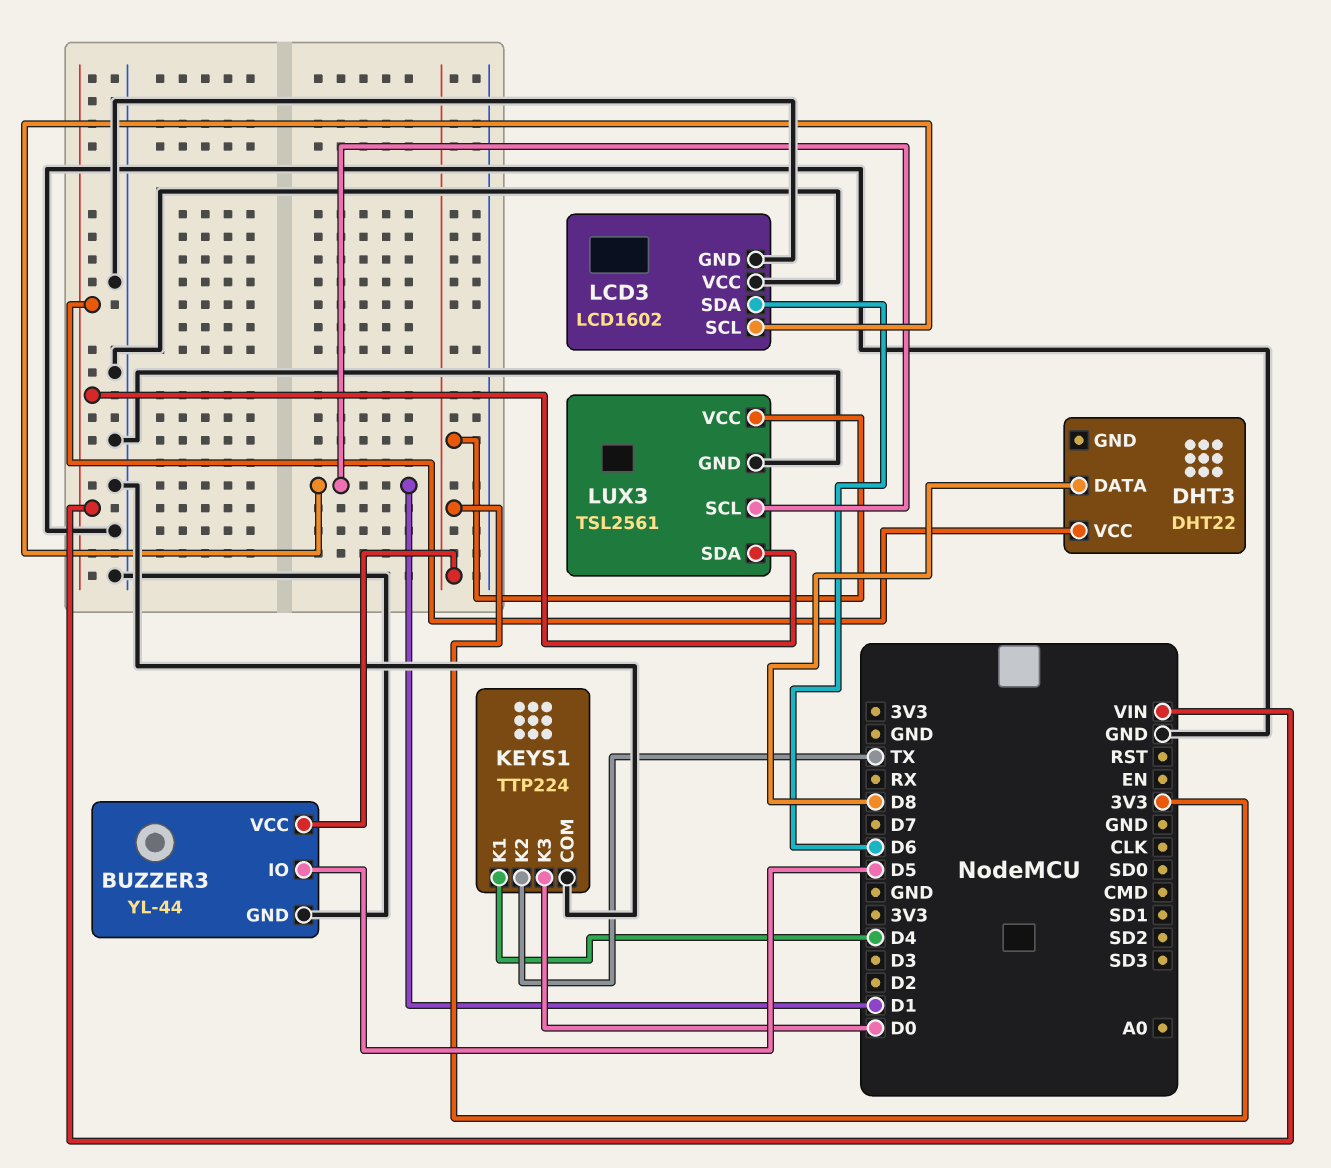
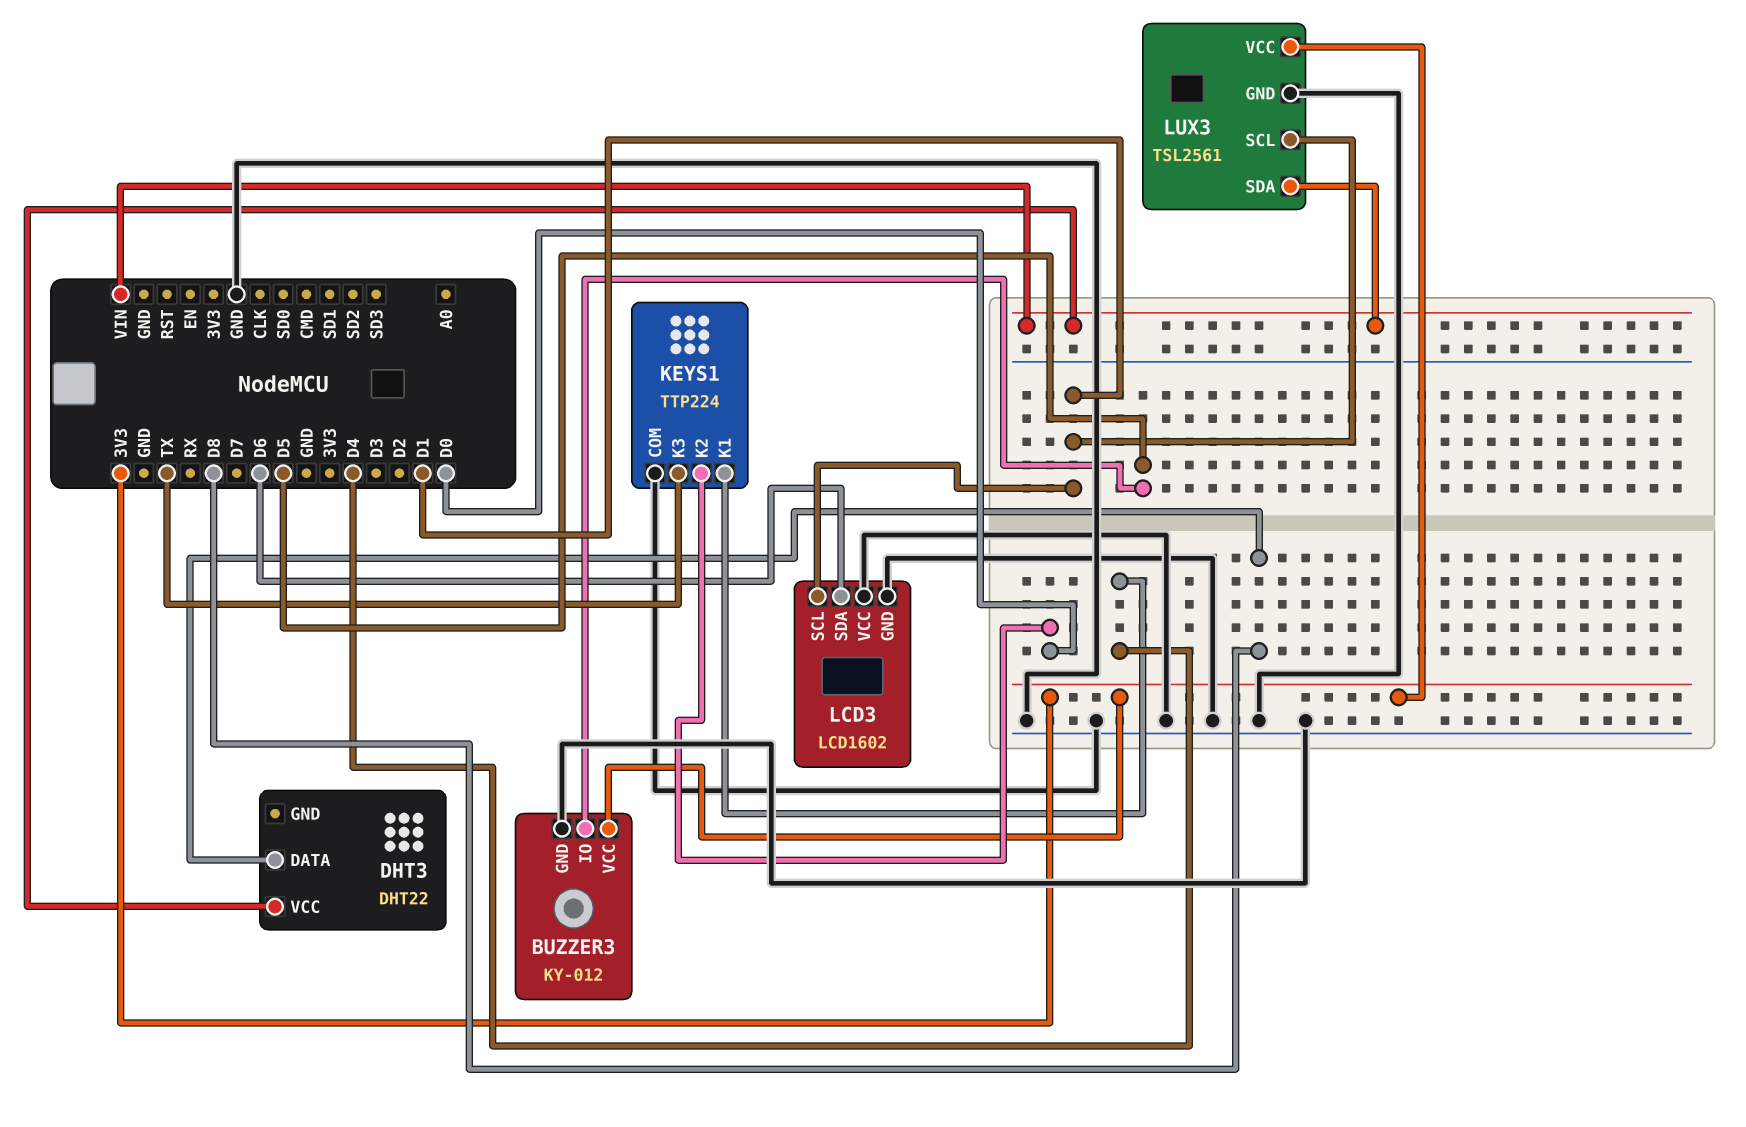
BUZZER3: YL-44 -> KY-012
KEYS1 pin K2: TX -> D0
KEYS1 pin K3: D0 -> TX

